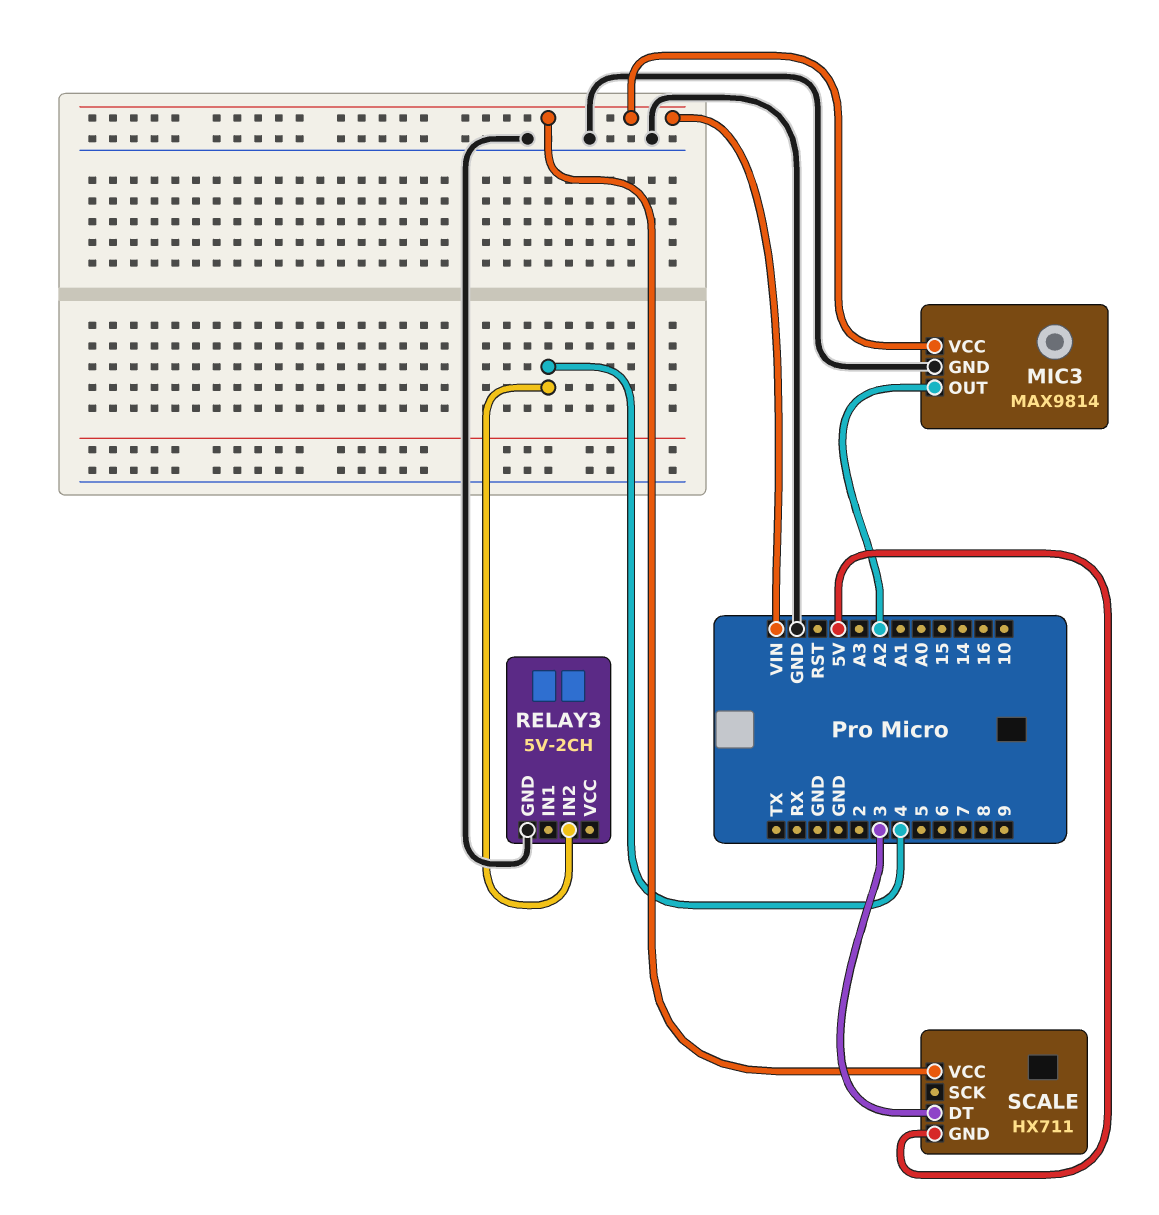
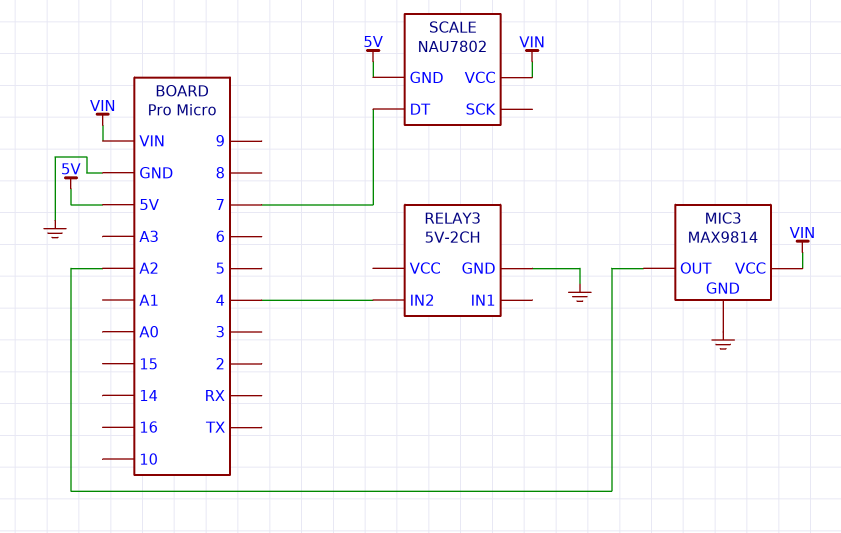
SCALE: HX711 -> NAU7802
SCALE pin DT: 3 -> 7

